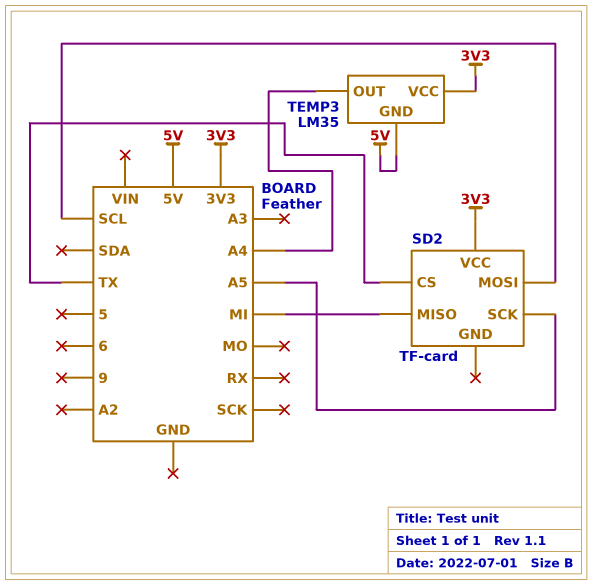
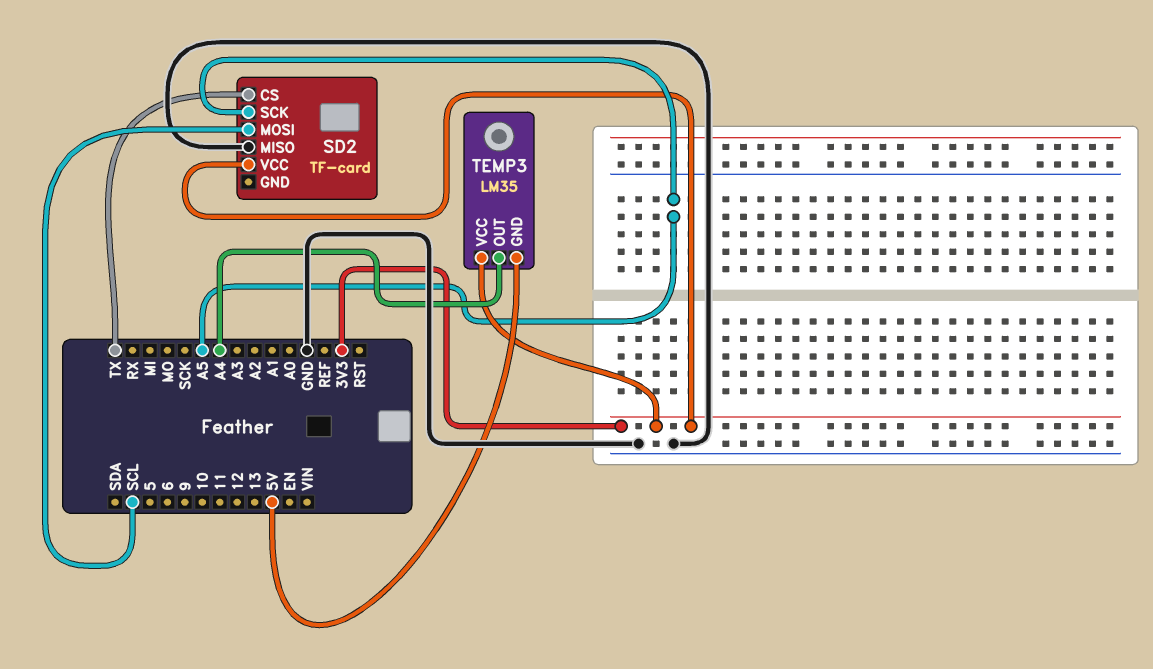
SD2 pin MISO: MI -> GND

